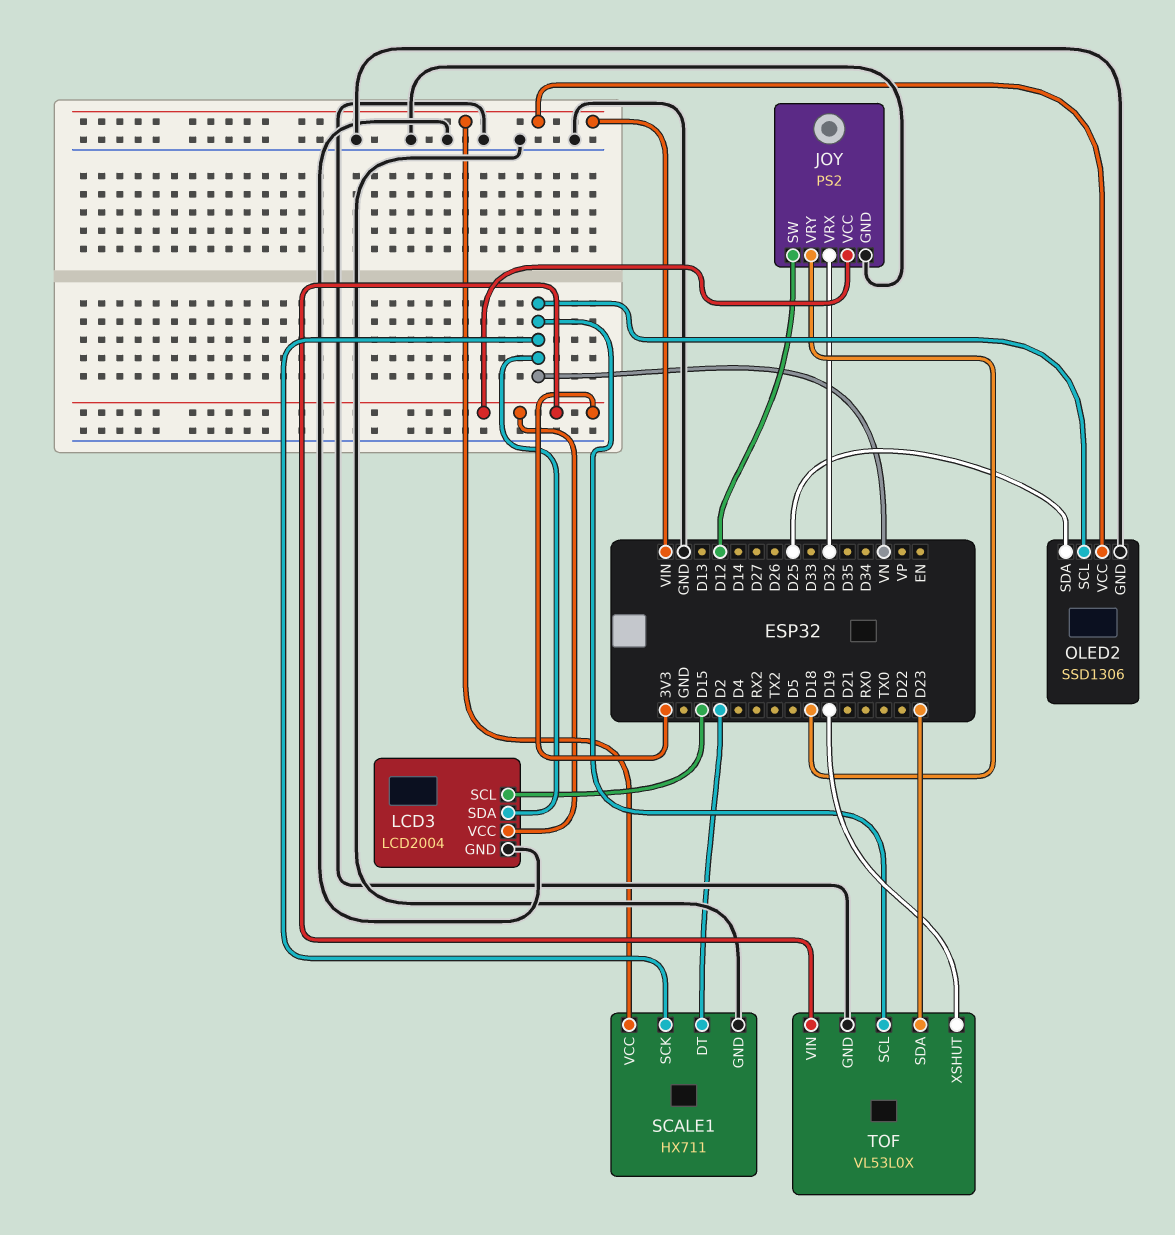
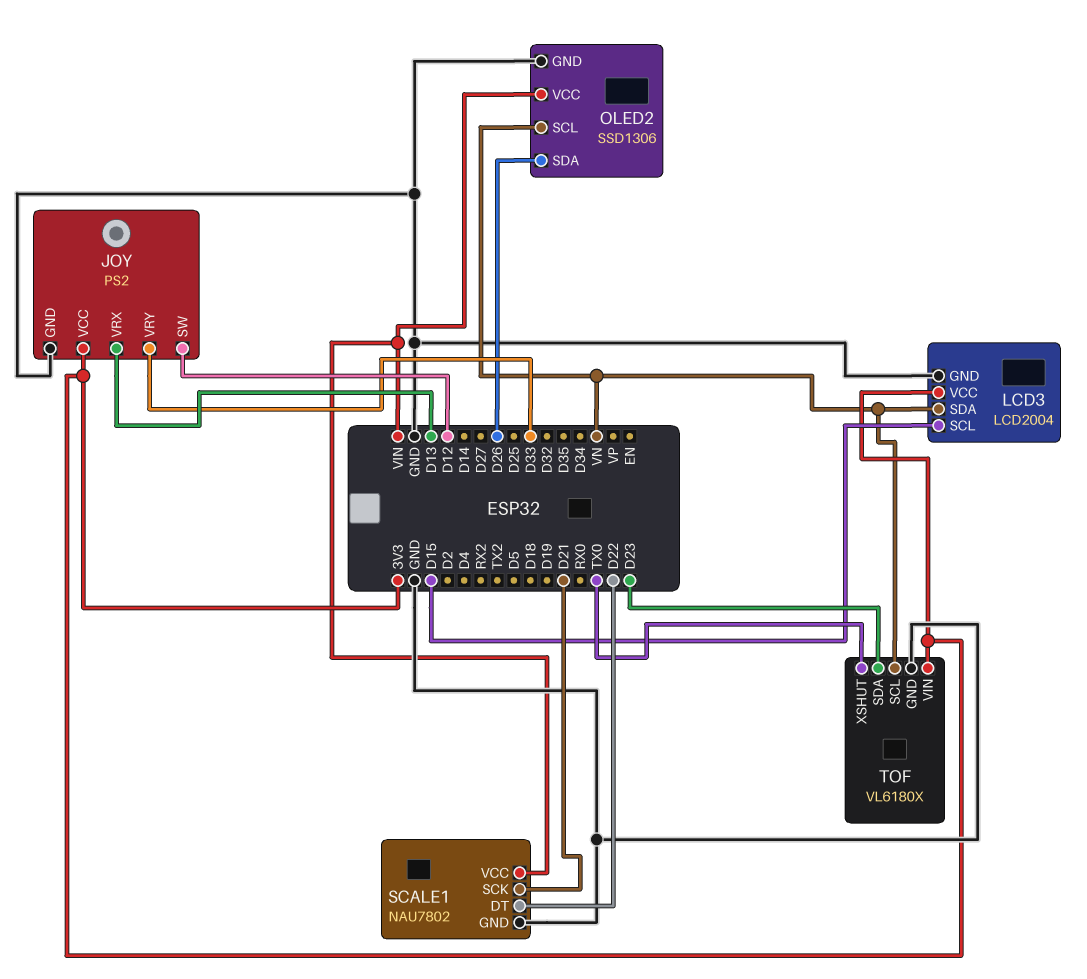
JOY pin VRX: D32 -> D13
JOY pin VRY: D18 -> D33
OLED2 pin SDA: D25 -> D26
SCALE1: HX711 -> NAU7802
SCALE1 pin DT: D2 -> D22
SCALE1 pin SCK: VN -> D21
TOF: VL53L0X -> VL6180X
TOF pin XSHUT: D19 -> TX0

